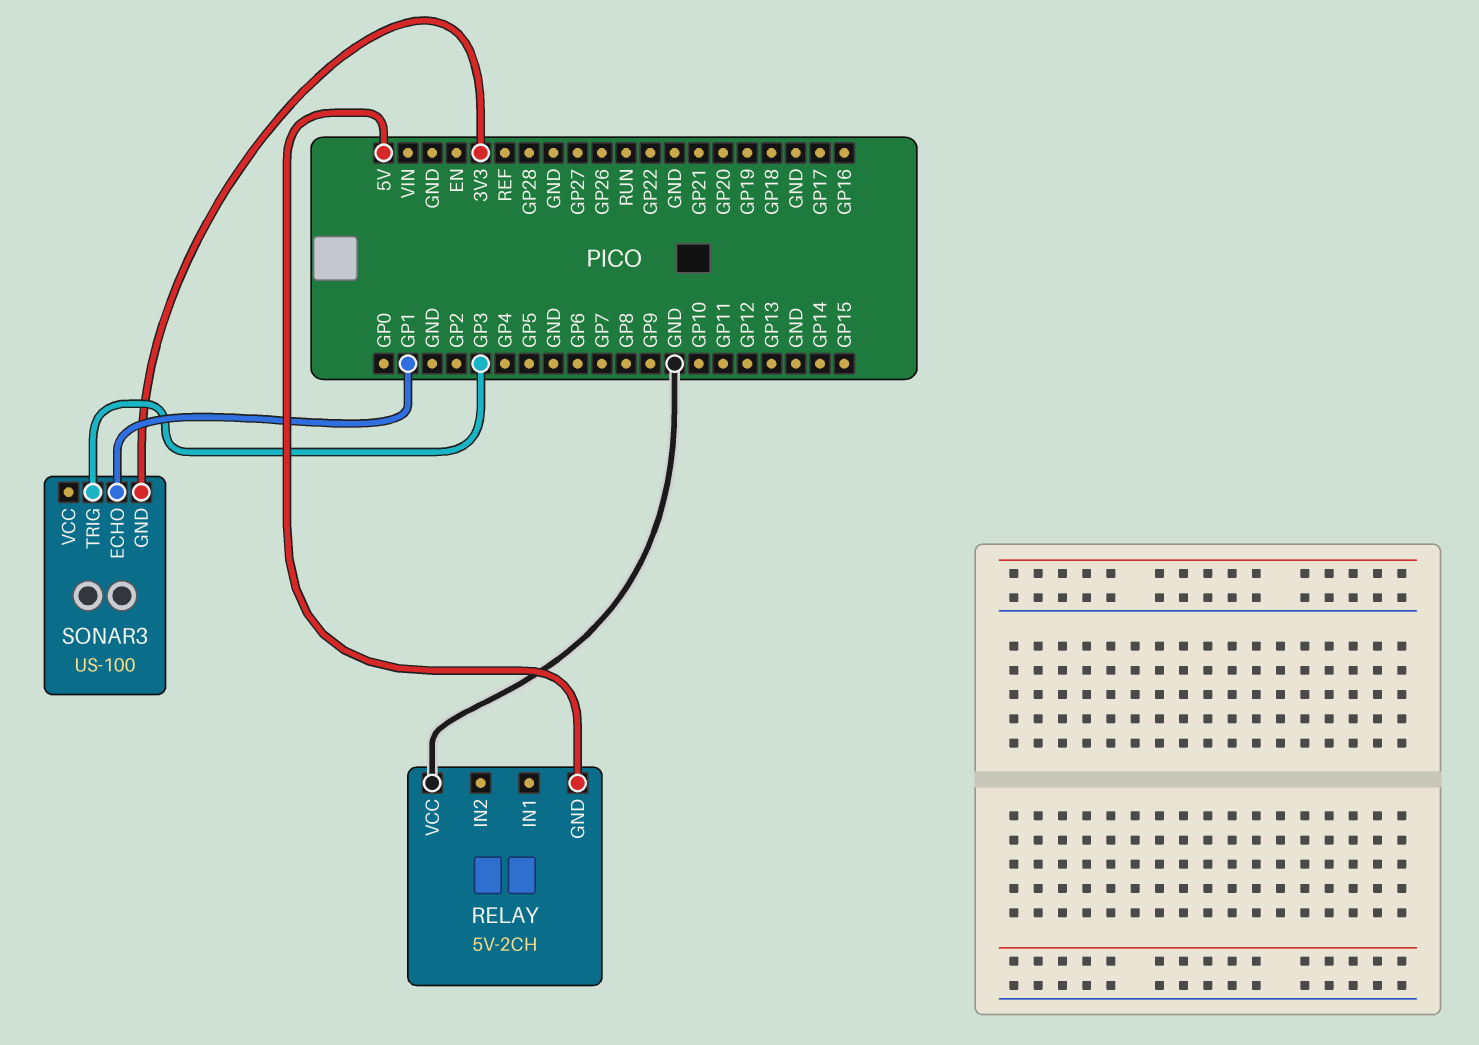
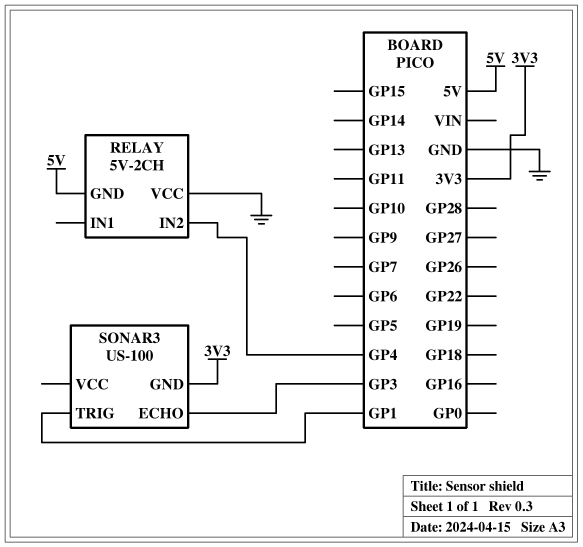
RELAY pin IN2: none -> GP4
SONAR3 pin ECHO: GP1 -> GP3
SONAR3 pin TRIG: GP3 -> GP1

